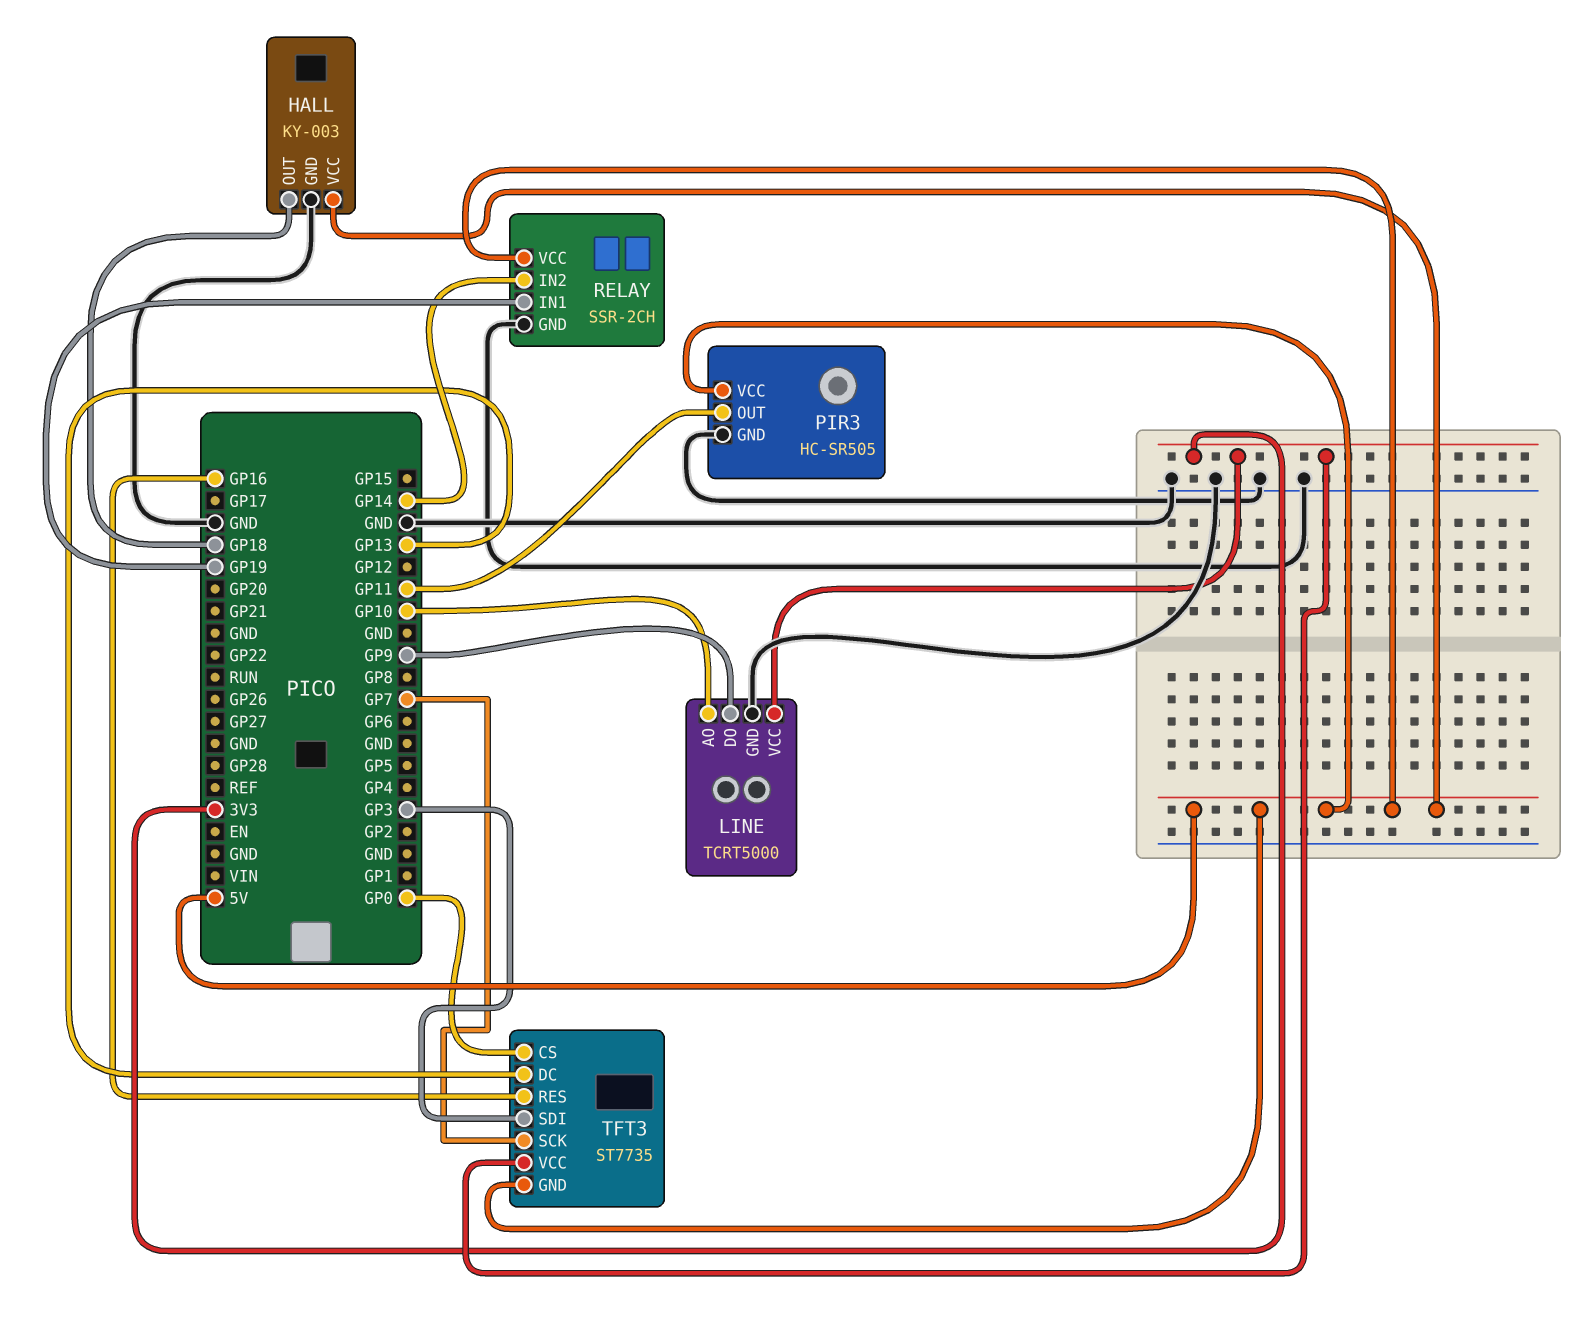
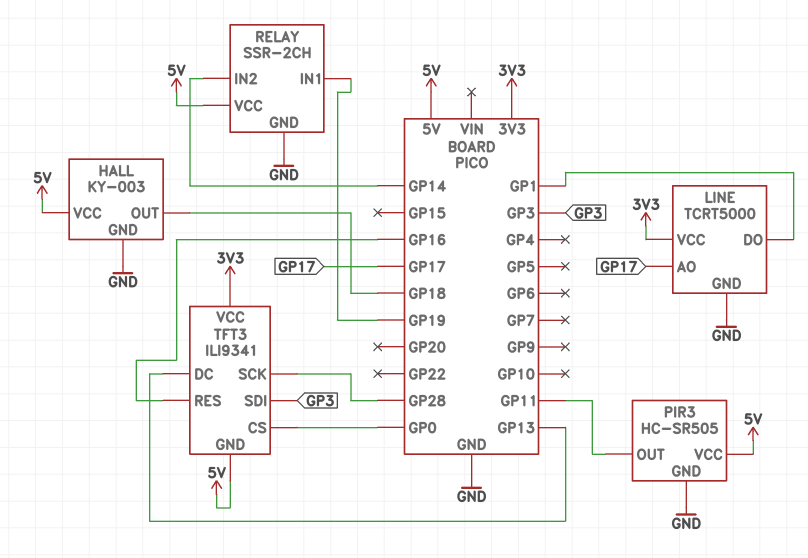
LINE pin AO: GP10 -> GP17
LINE pin DO: GP9 -> GP1
TFT3: ST7735 -> ILI9341
TFT3 pin SCK: GP7 -> GP28

